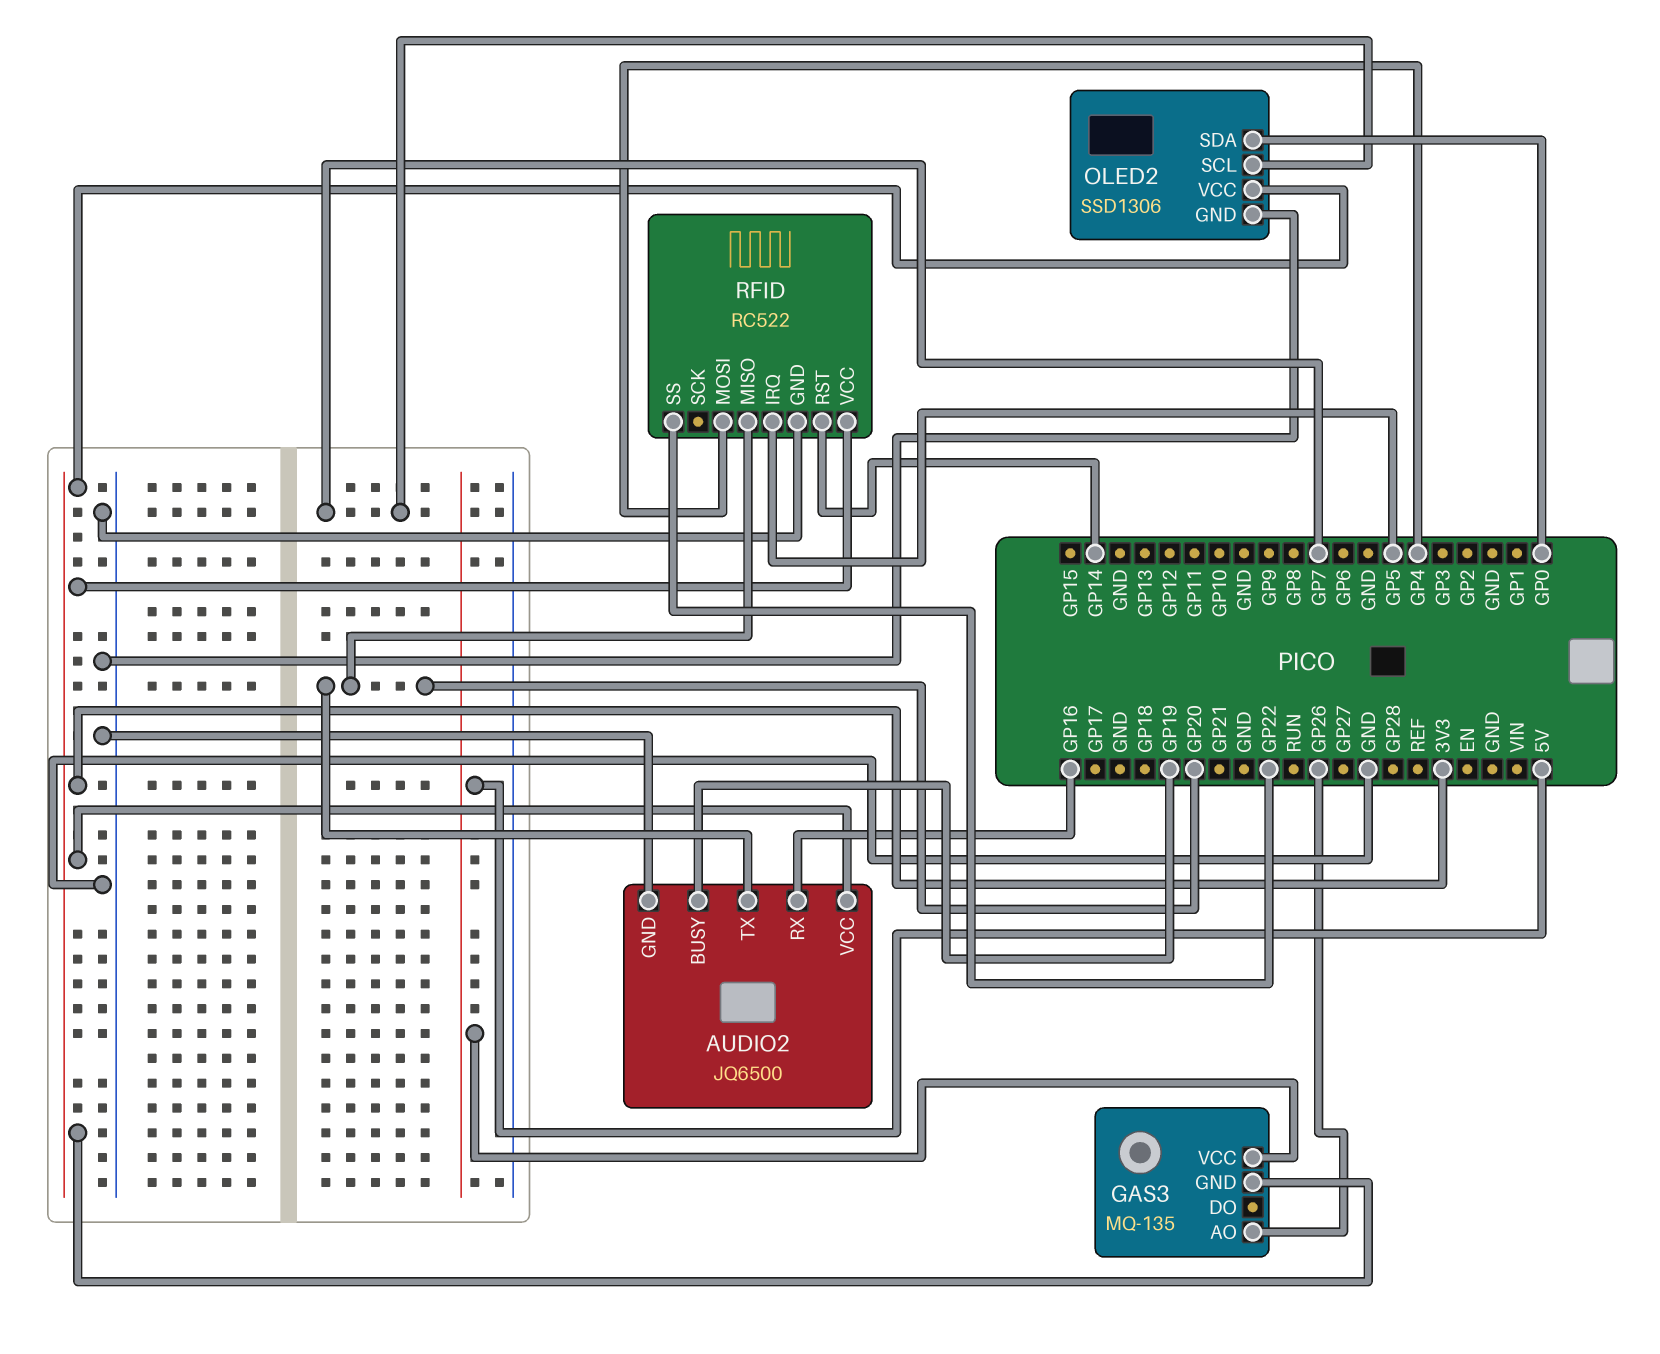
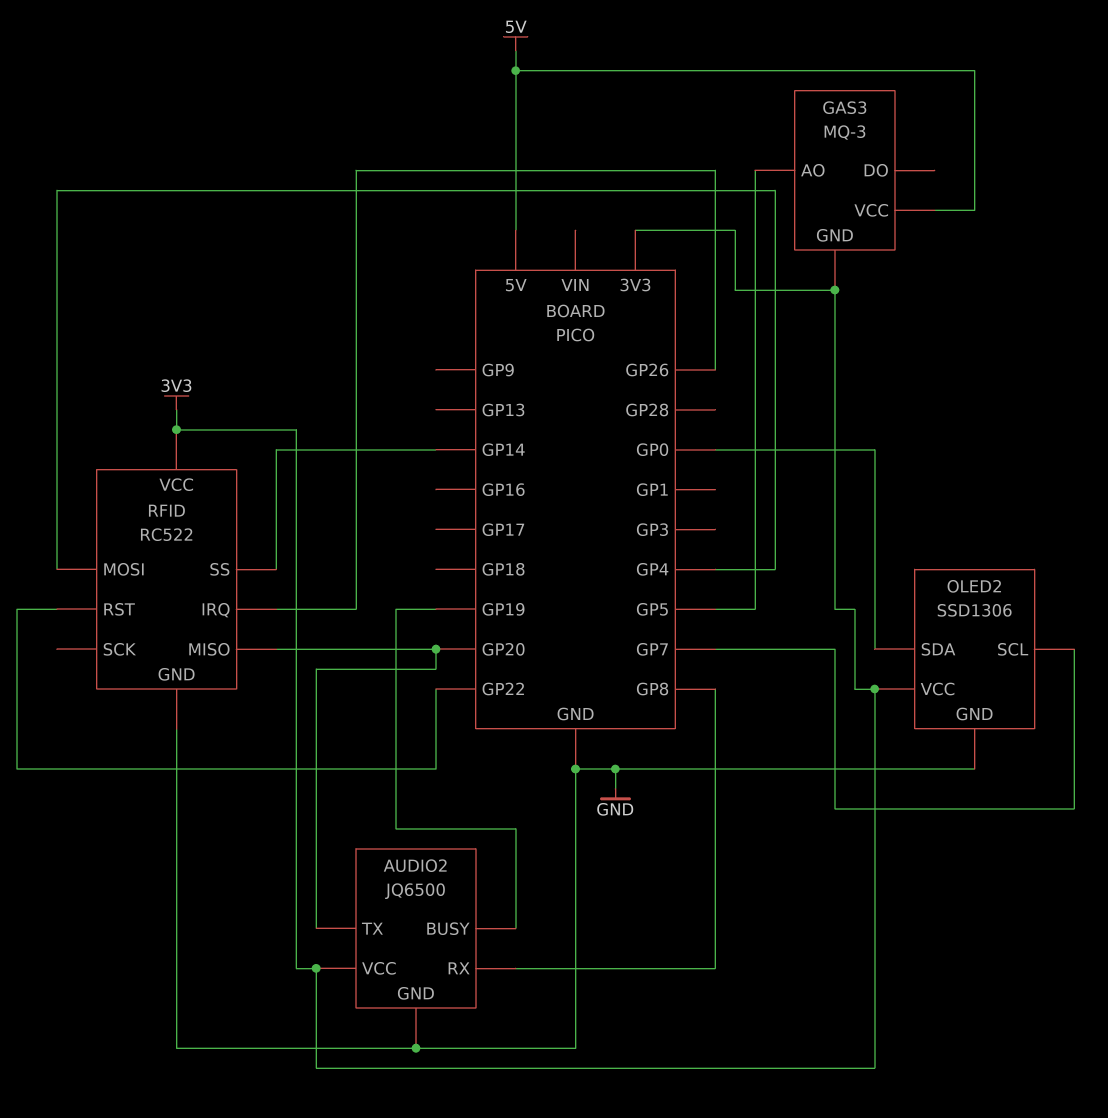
AUDIO2 pin RX: GP16 -> GP8
GAS3: MQ-135 -> MQ-3
GAS3 pin AO: GP26 -> GP5
RFID pin IRQ: GP5 -> GP26
RFID pin RST: GP14 -> GP22
RFID pin SS: GP22 -> GP14

